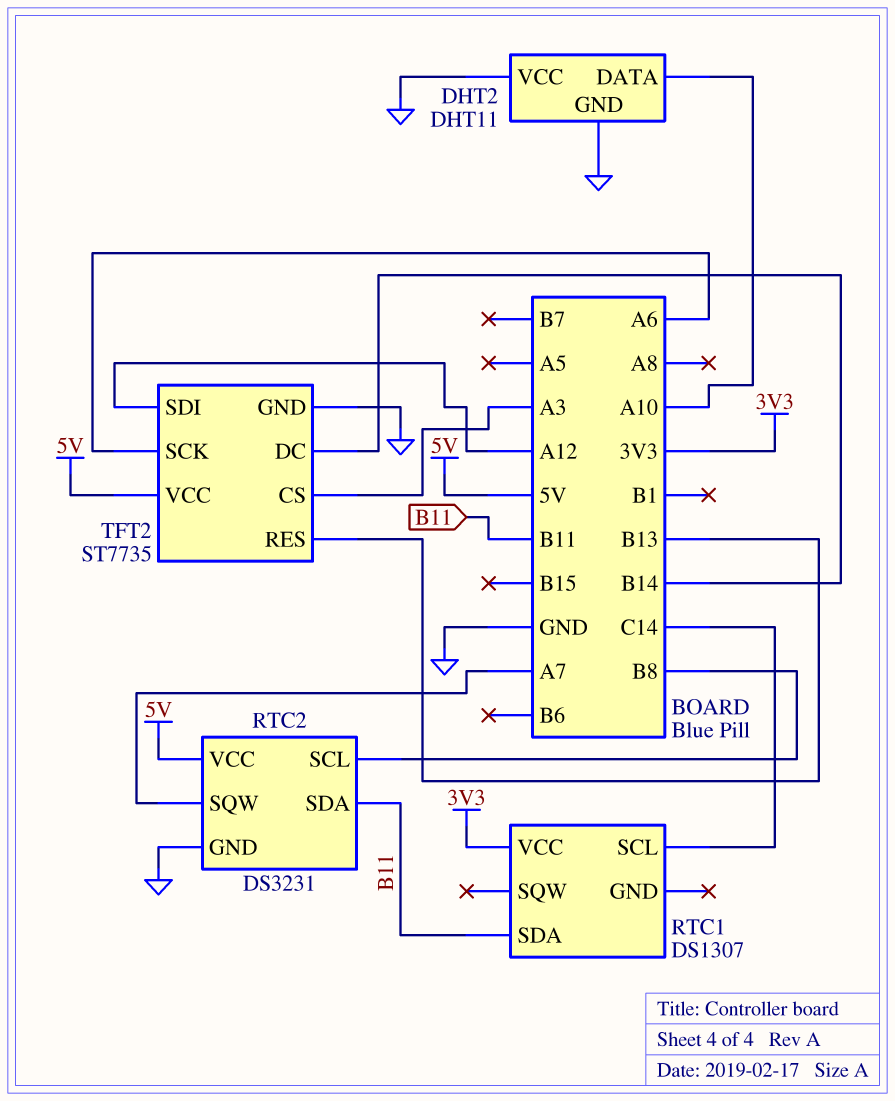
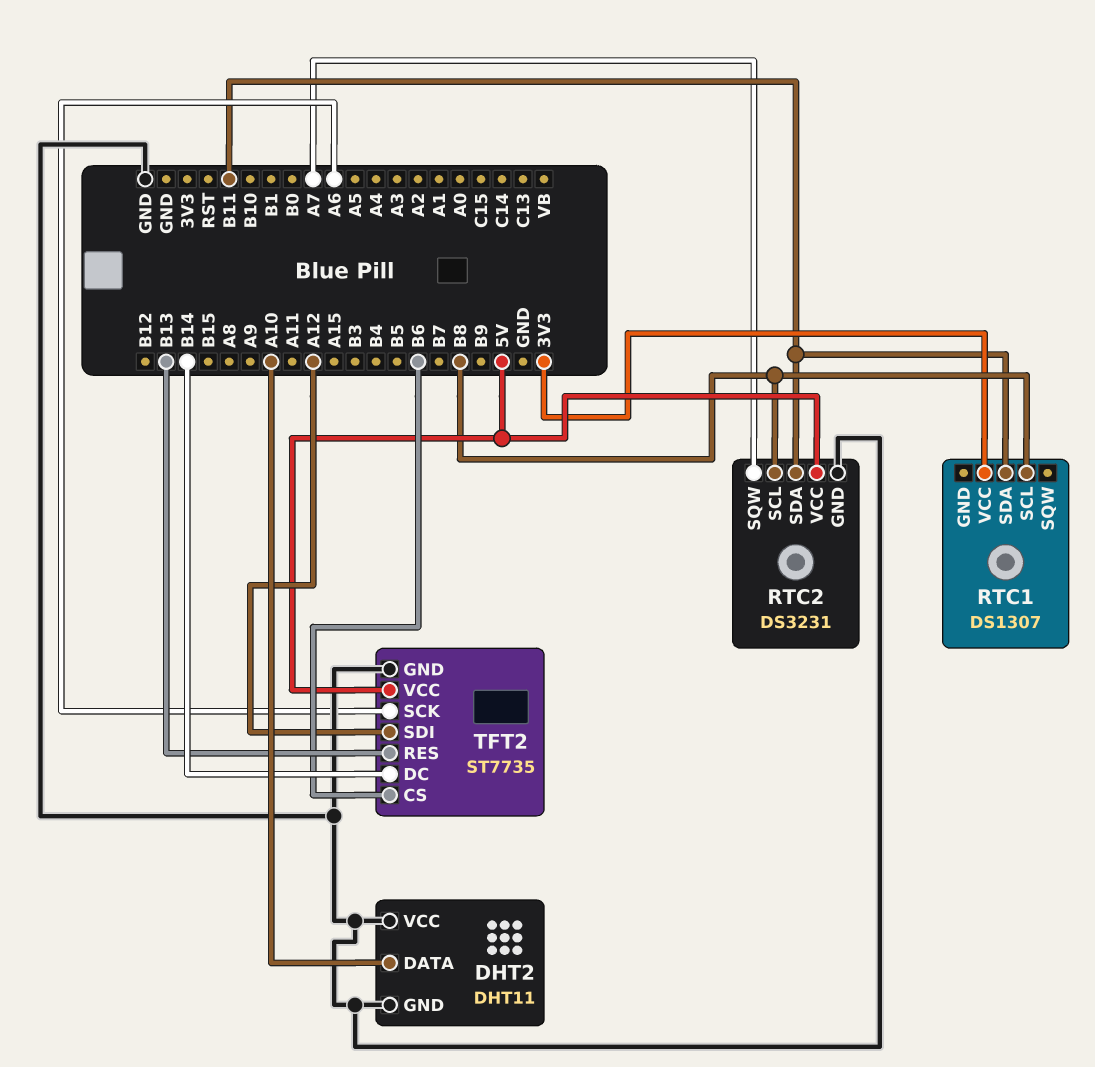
RTC1 pin SCL: C14 -> B8
TFT2 pin CS: A3 -> B6

